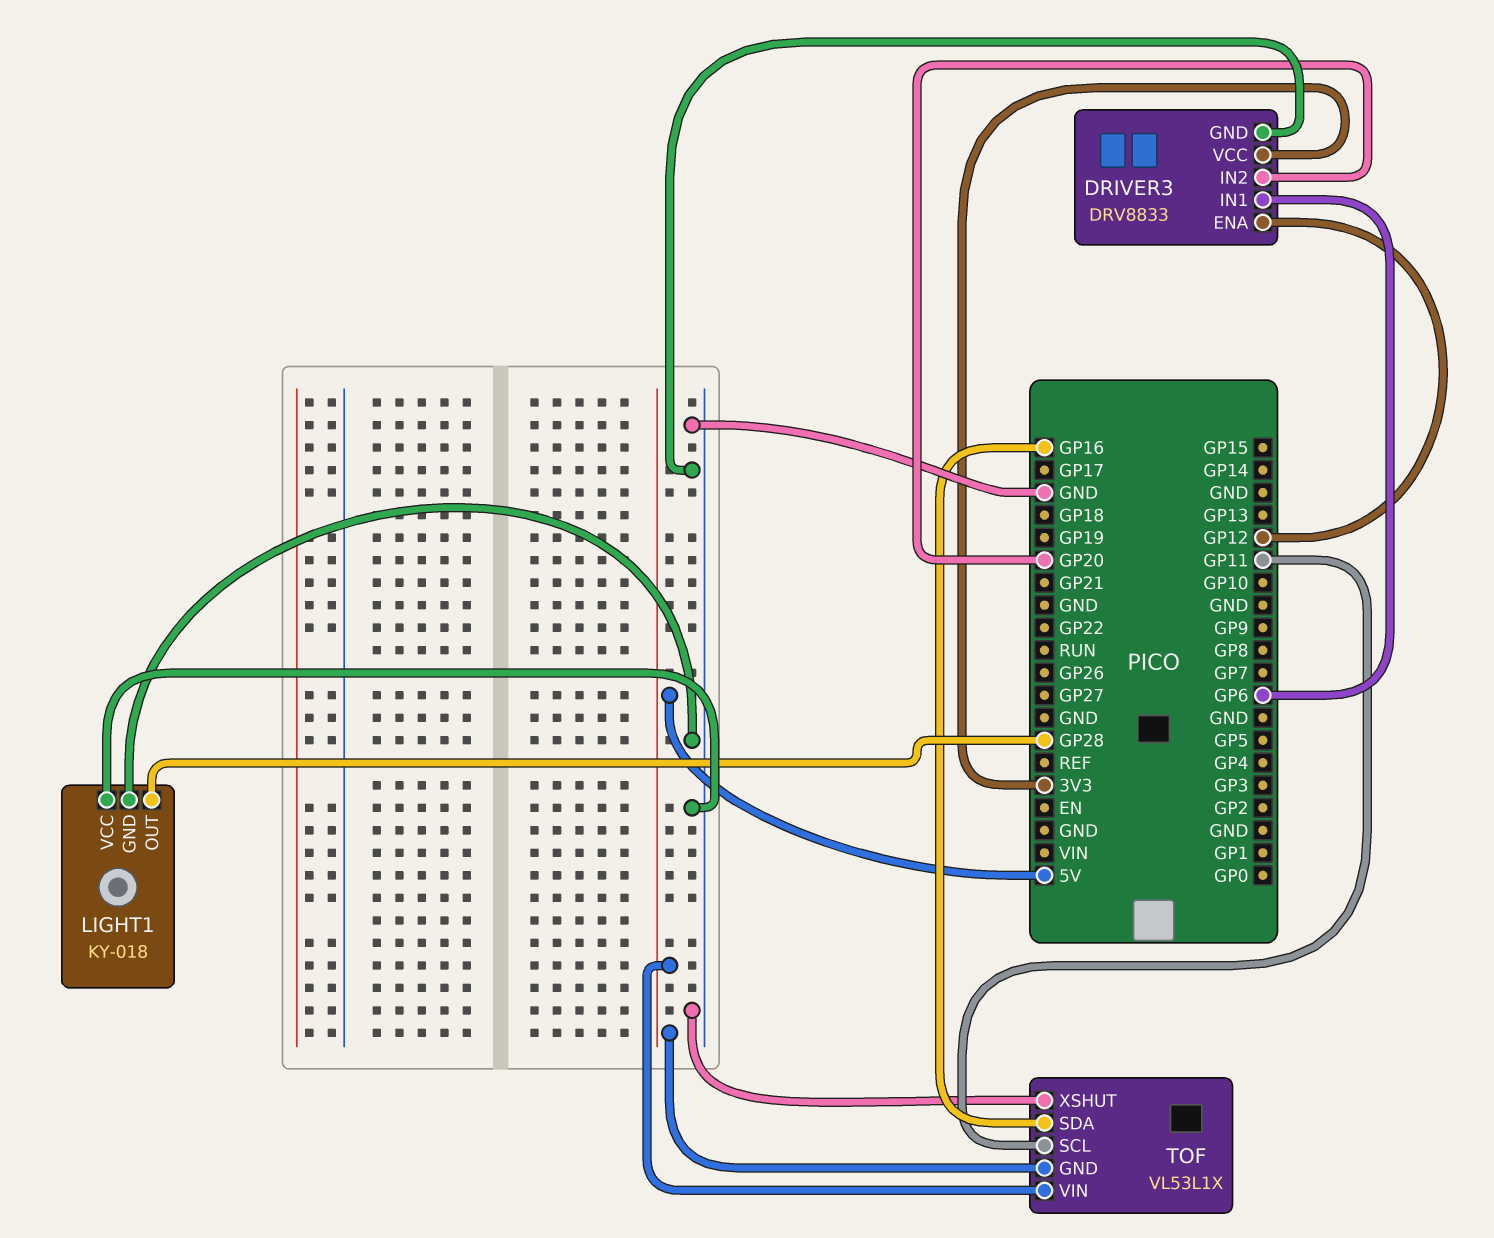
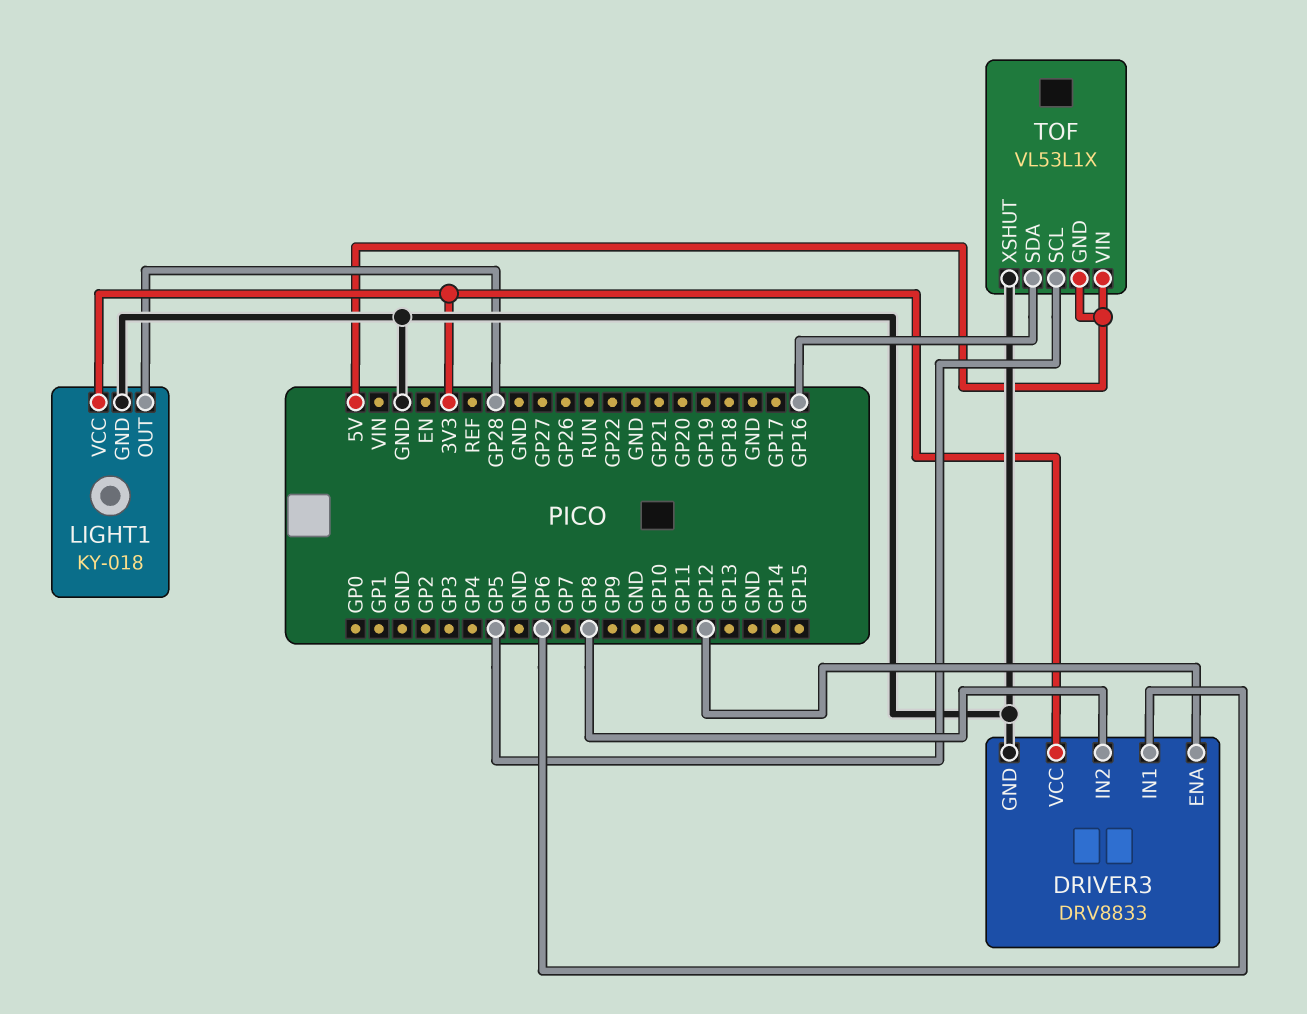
DRIVER3 pin IN2: GP20 -> GP8
LIGHT1 pin VCC: GND -> 3V3
TOF pin SCL: GP11 -> GP5

